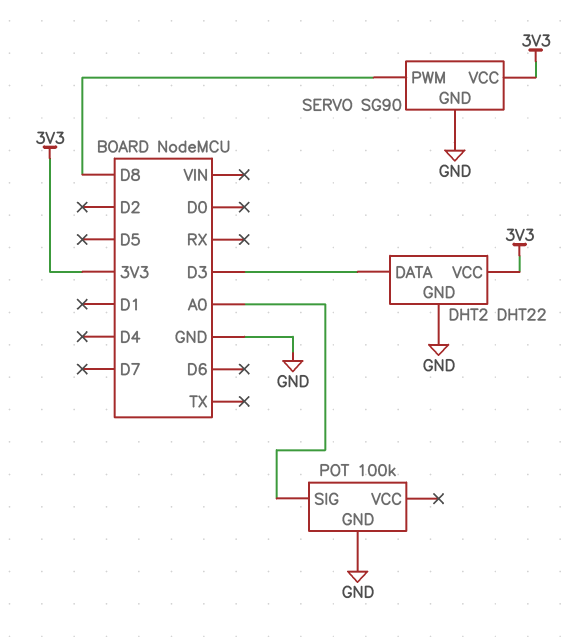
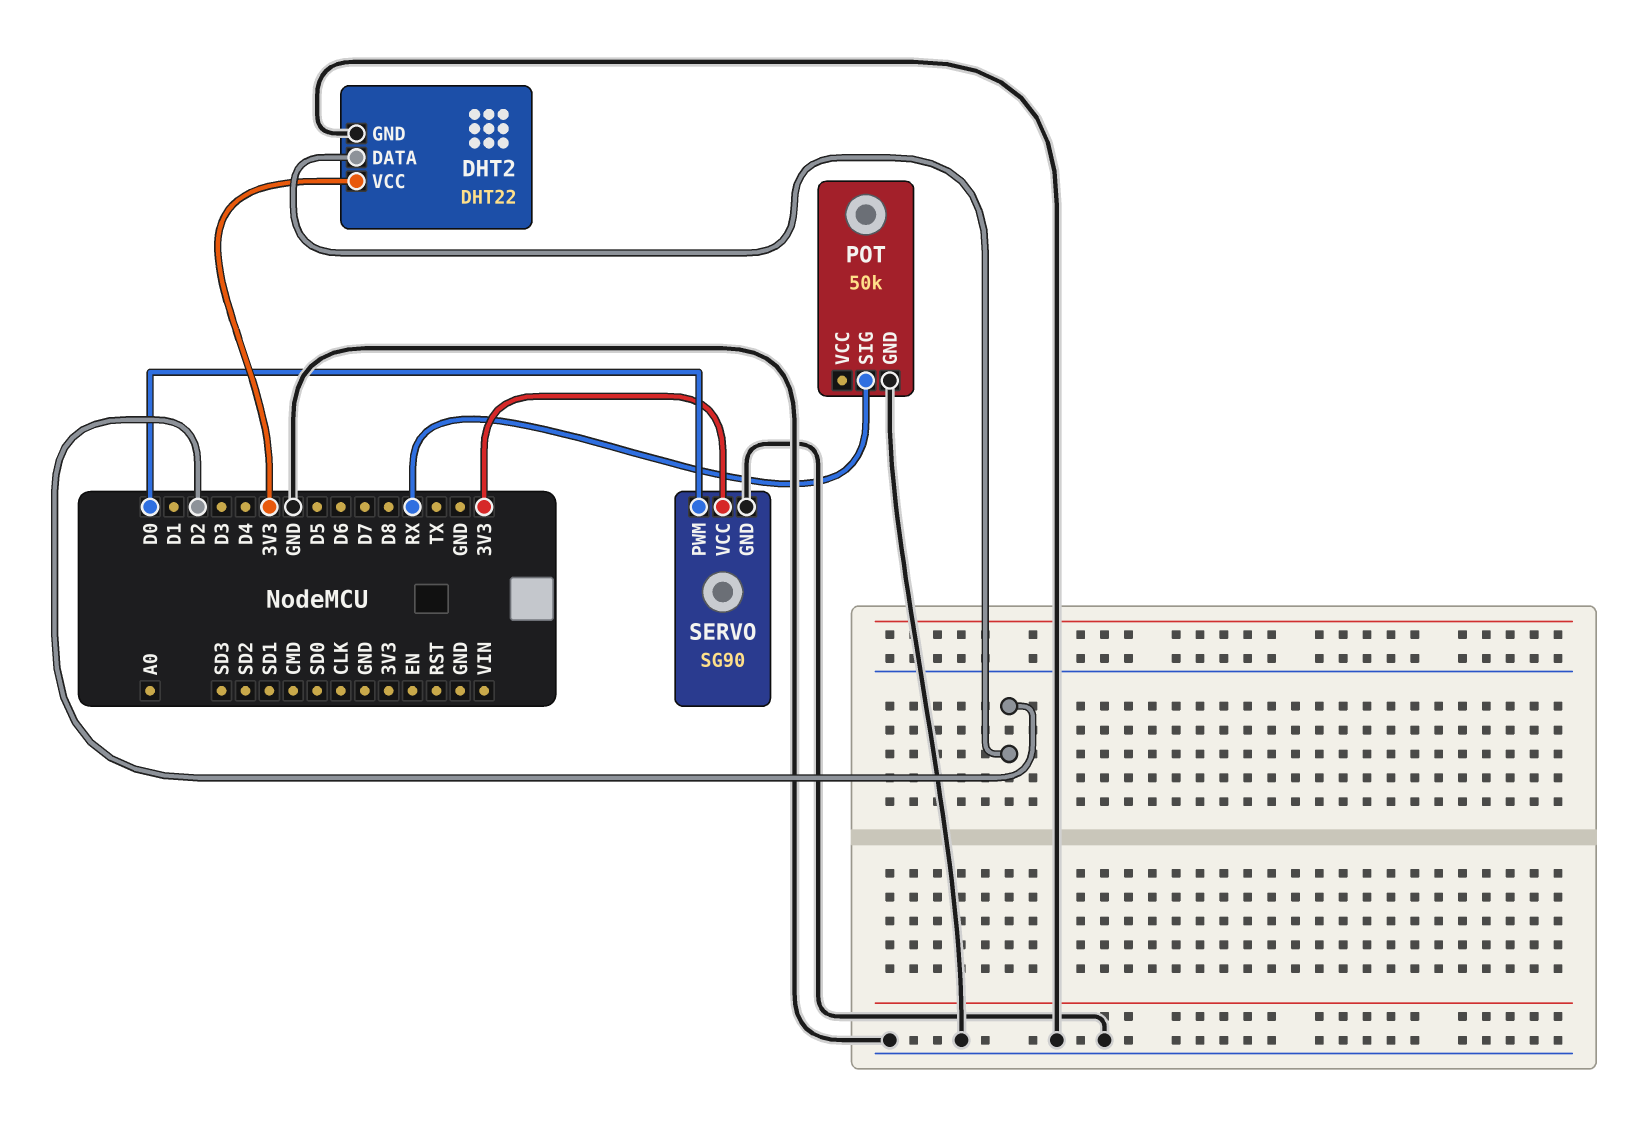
DHT2 pin DATA: D3 -> D2
POT: 100k -> 50k
POT pin SIG: A0 -> RX
SERVO pin PWM: D8 -> D0

